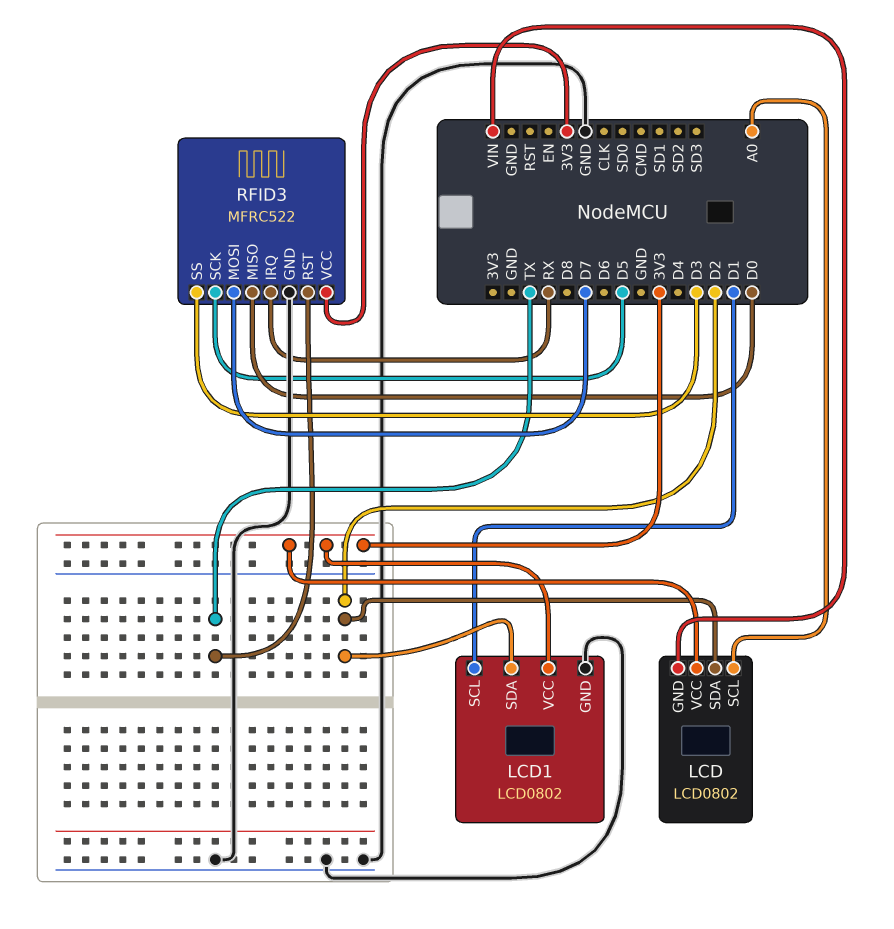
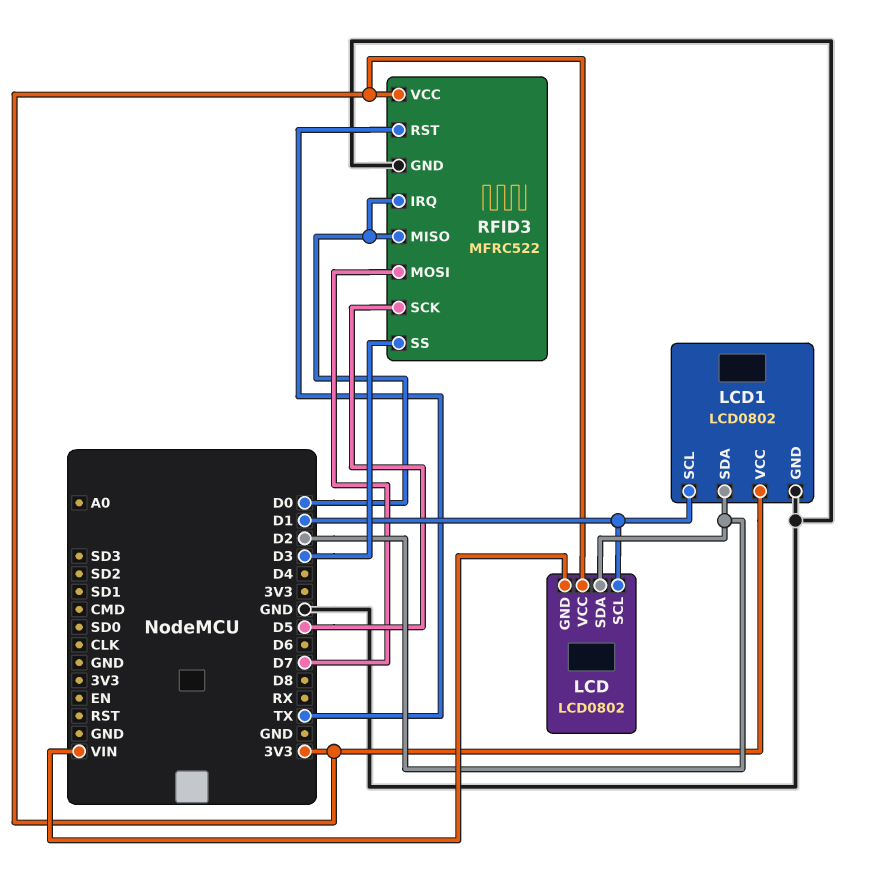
LCD pin SCL: A0 -> D1
RFID3 pin IRQ: RX -> D0

